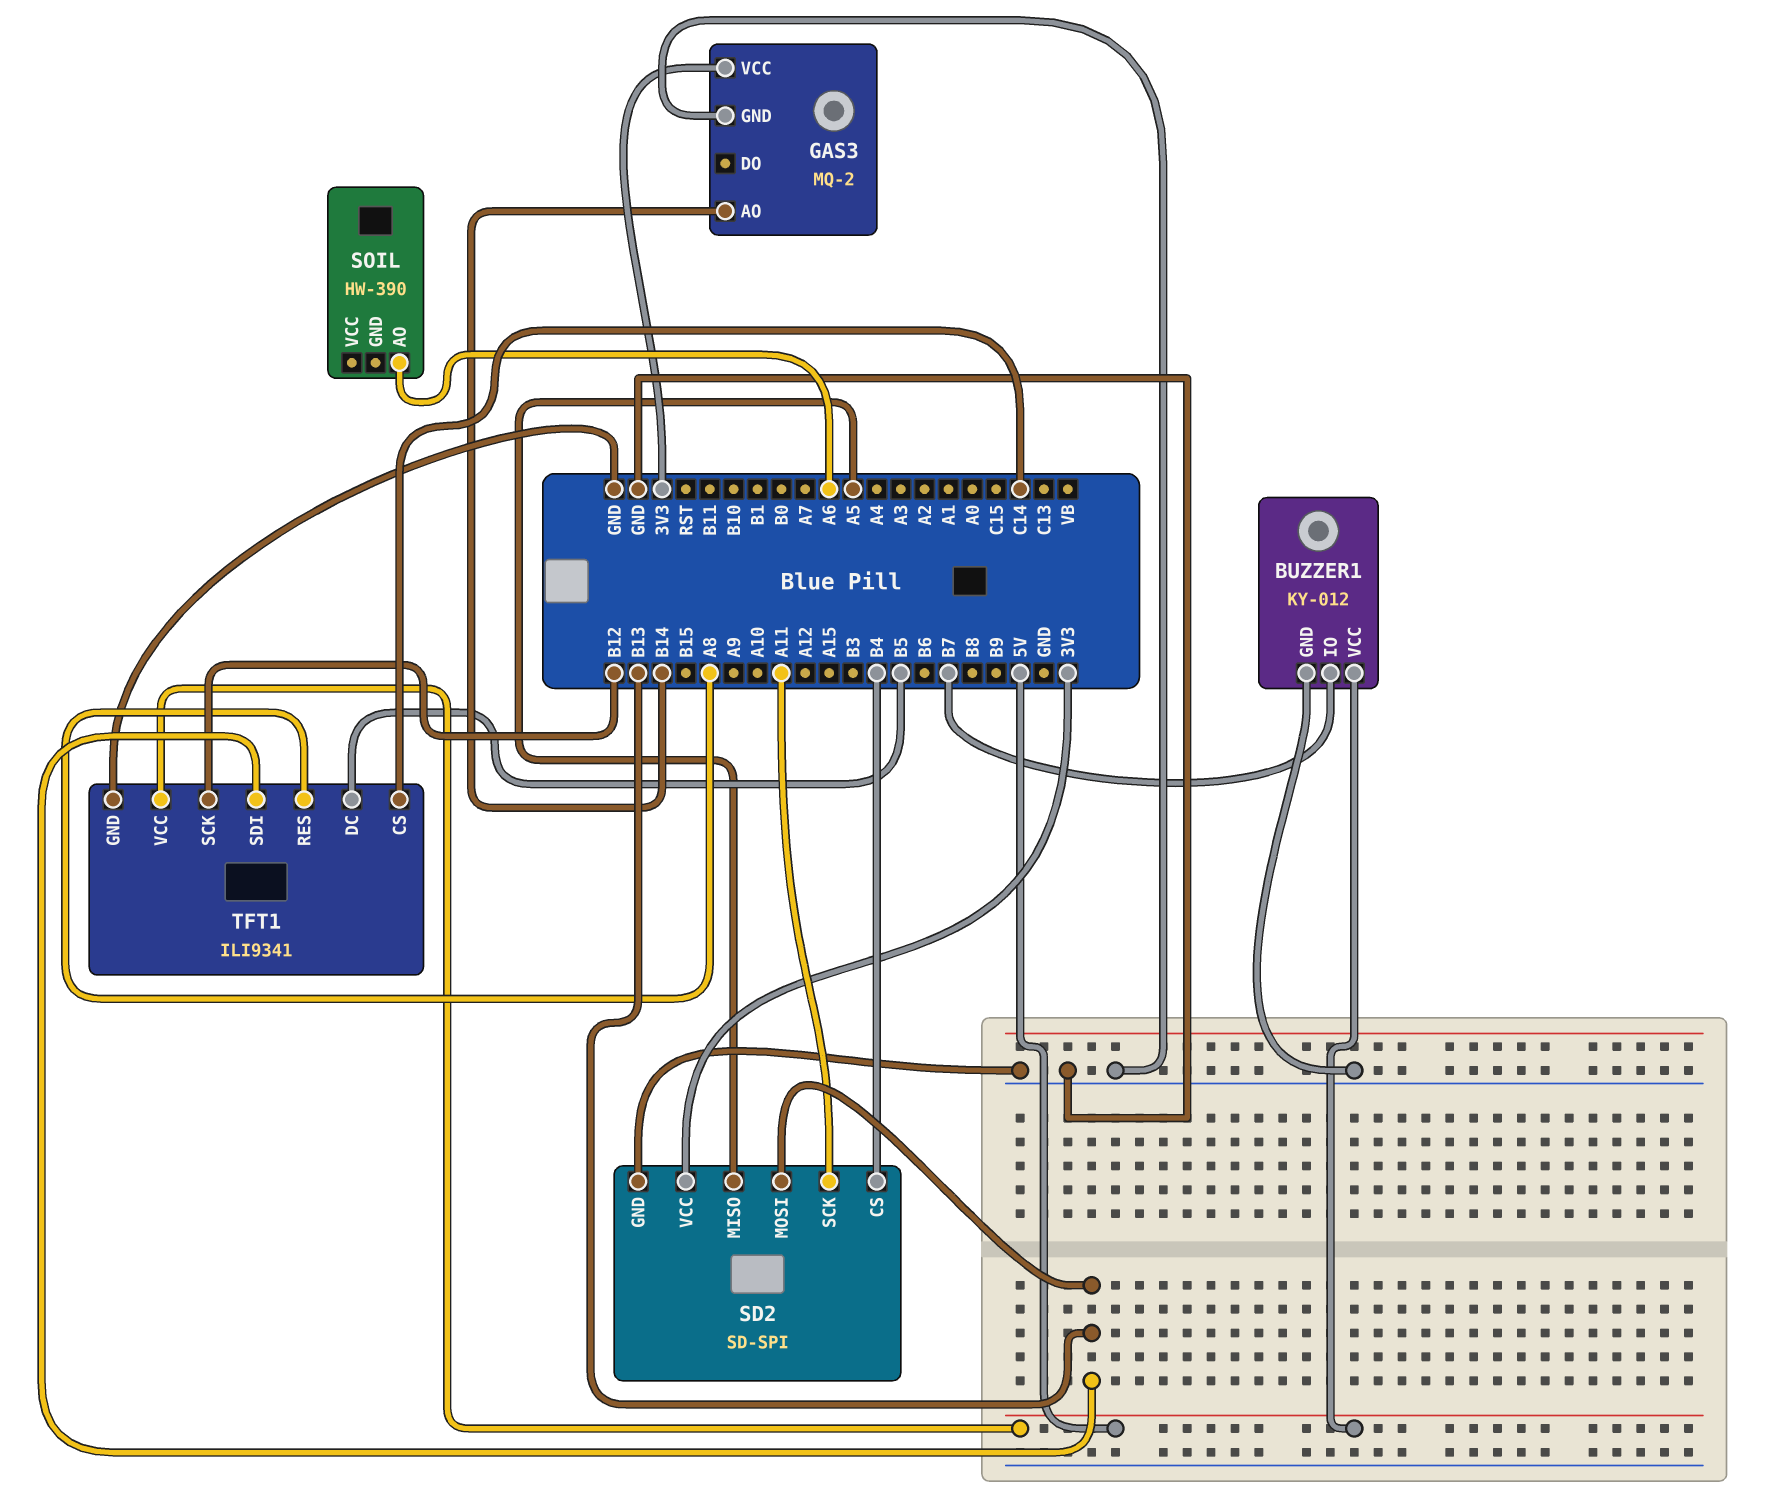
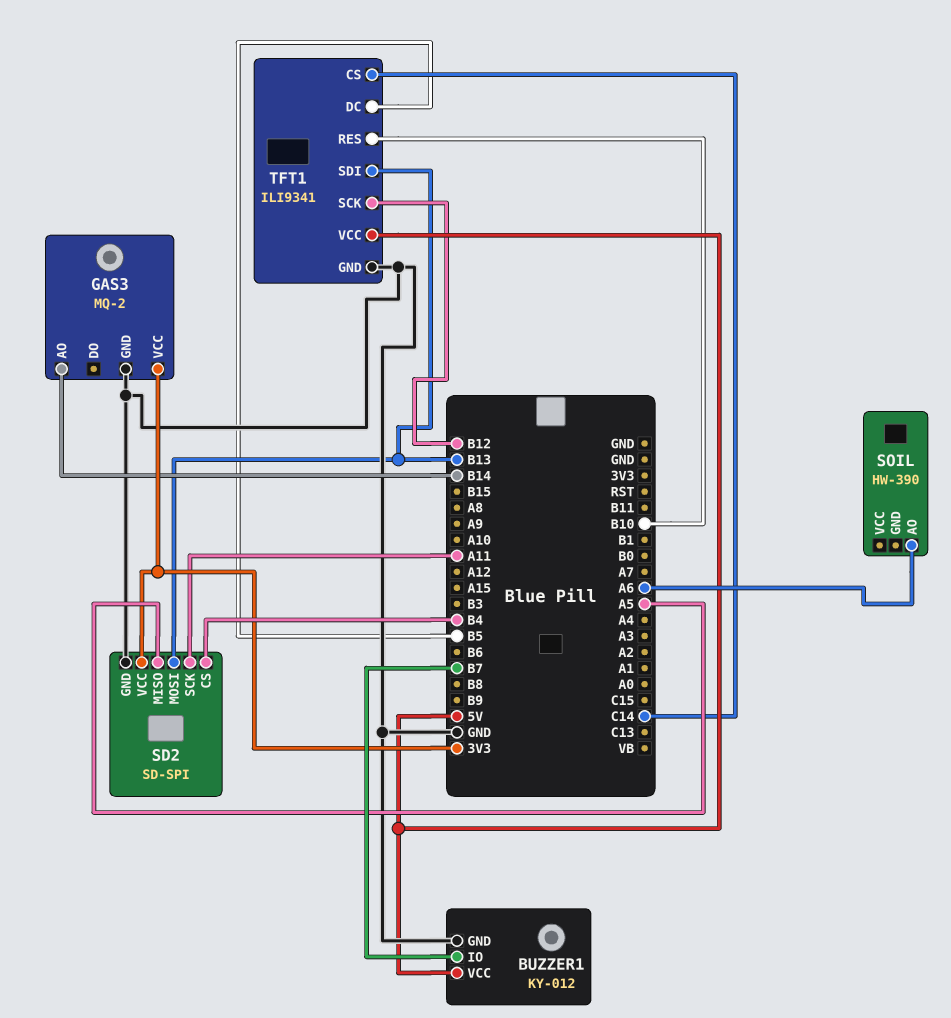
TFT1 pin RES: A8 -> B10

